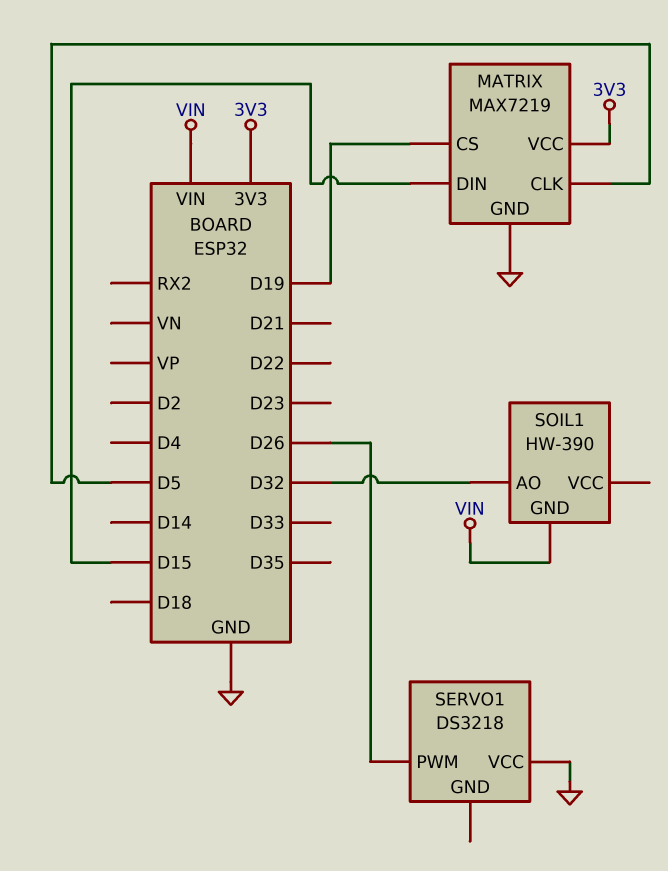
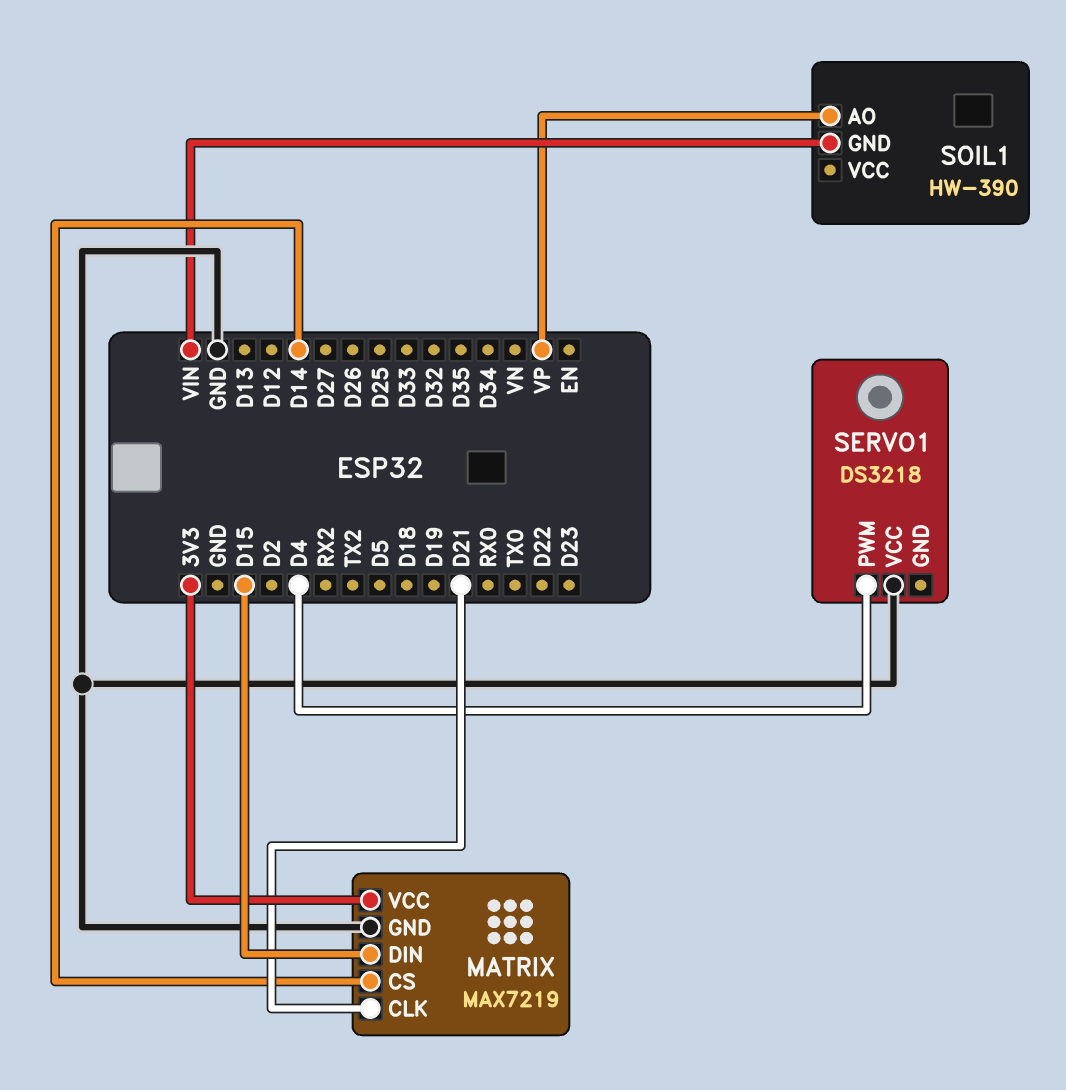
MATRIX pin CLK: D5 -> D21
MATRIX pin CS: D19 -> D14
SERVO1 pin PWM: D26 -> D4
SOIL1 pin AO: D32 -> VP

